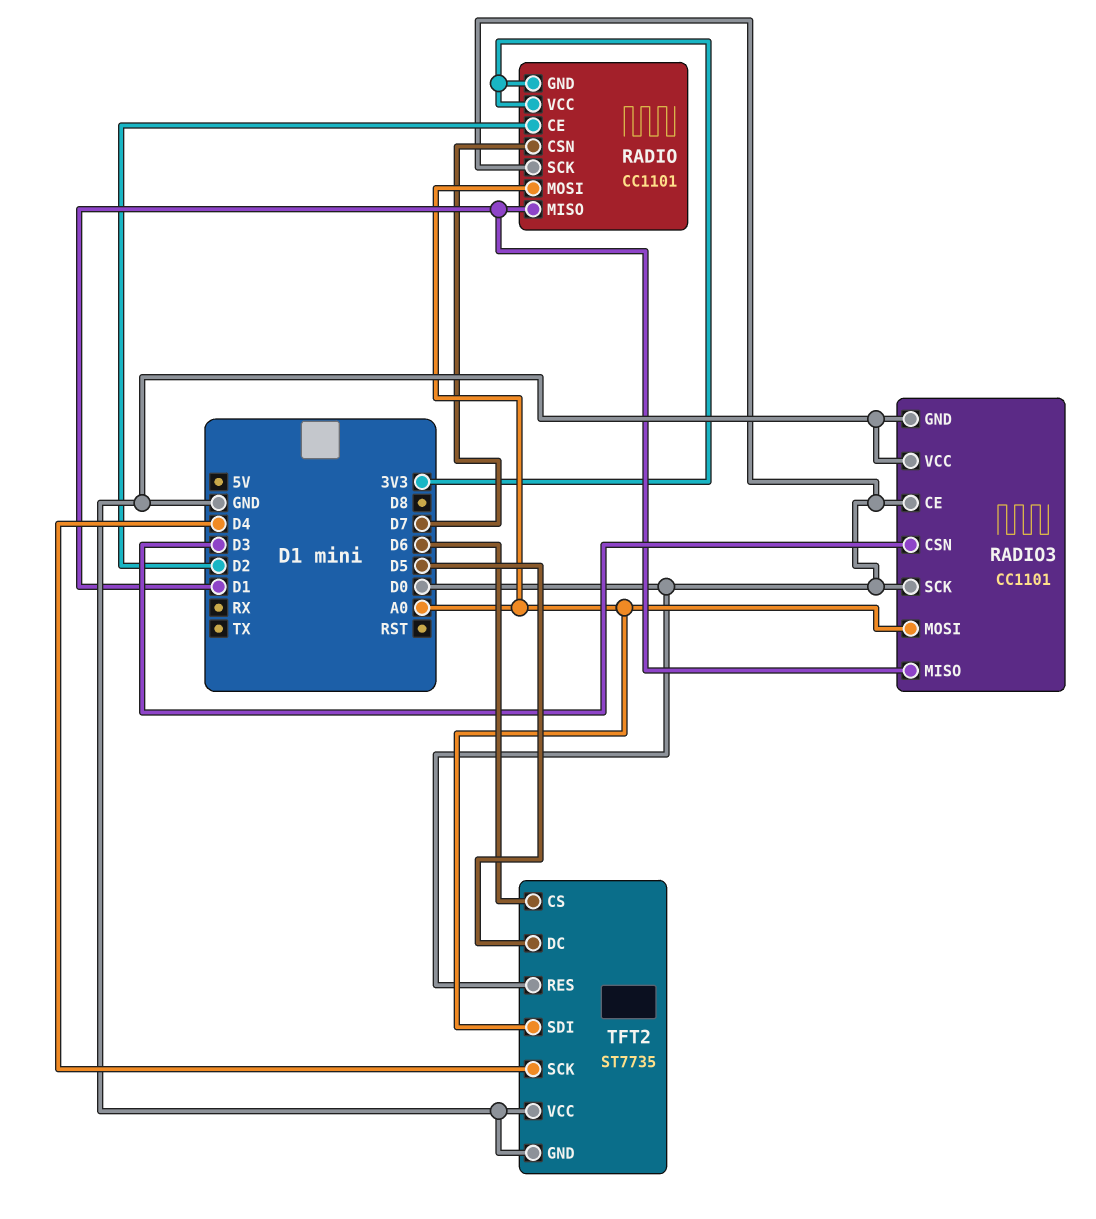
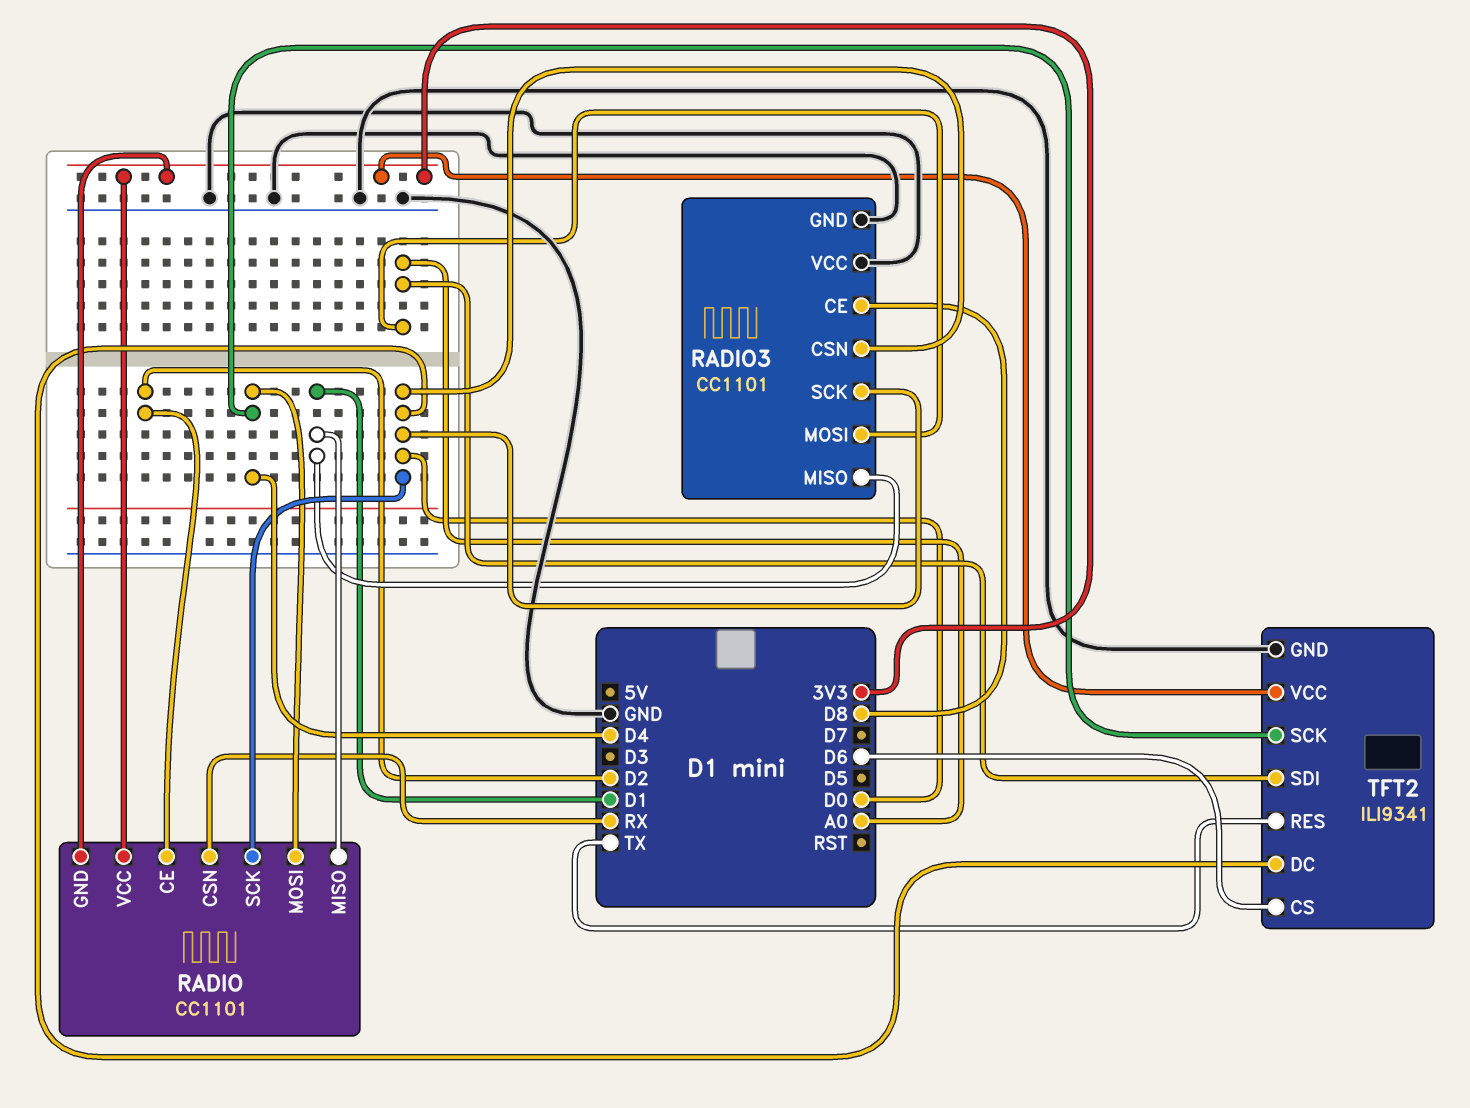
RADIO pin CSN: D7 -> RX
RADIO pin MOSI: A0 -> D4
RADIO3 pin CE: D0 -> D8
RADIO3 pin CSN: D3 -> D0
TFT2: ST7735 -> ILI9341
TFT2 pin DC: D5 -> D0
TFT2 pin RES: D0 -> TX
TFT2 pin VCC: GND -> 3V3

